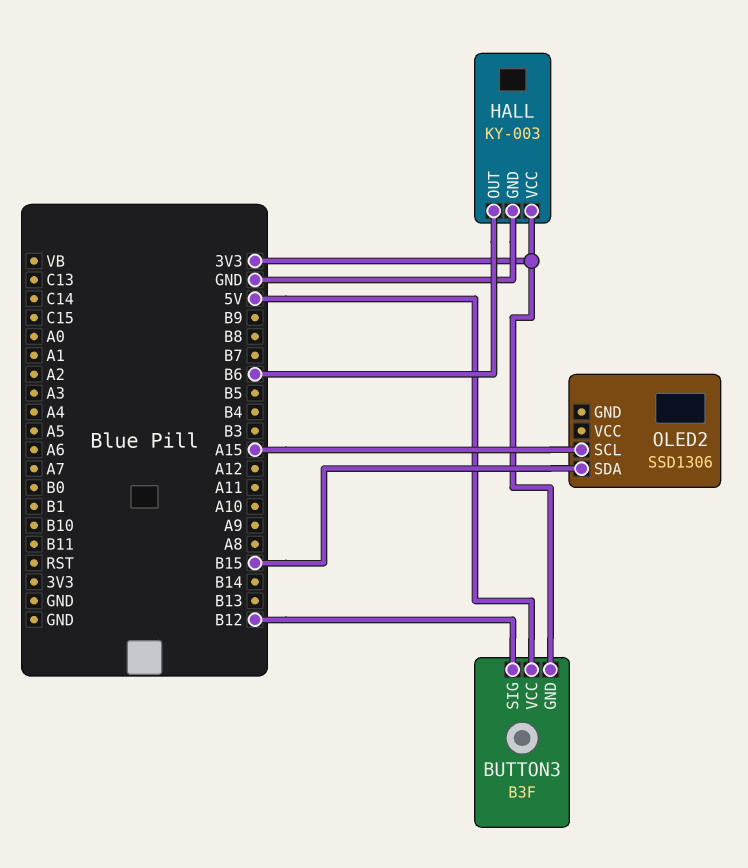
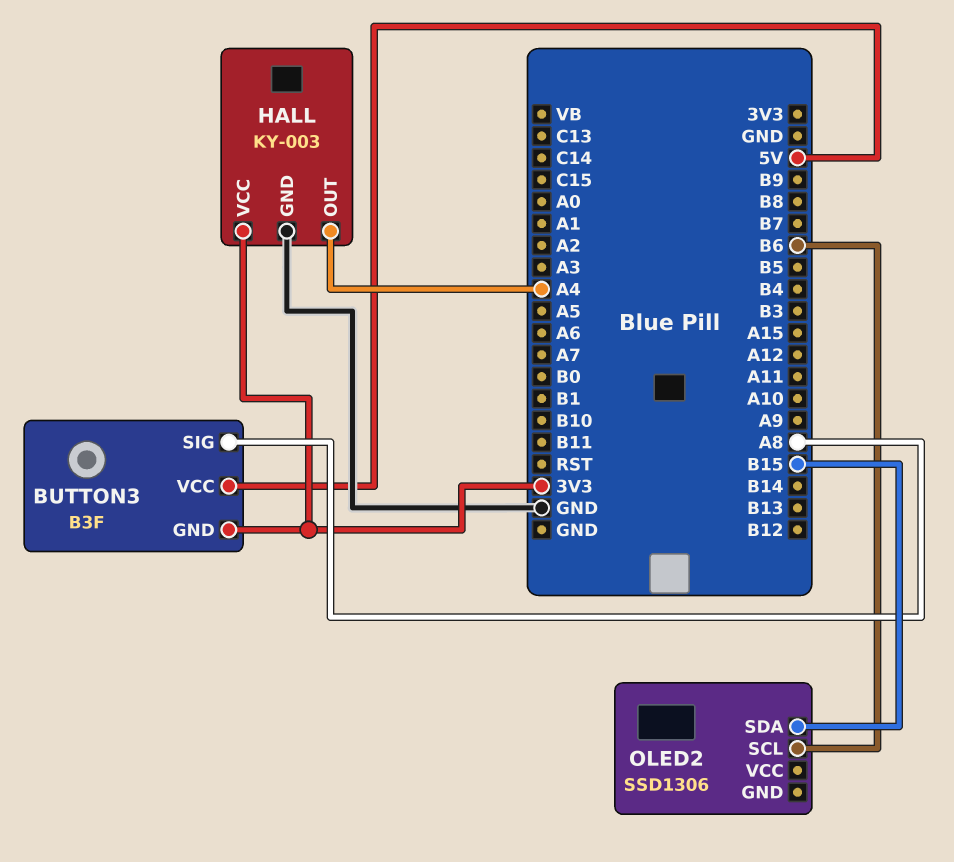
BUTTON3 pin SIG: B12 -> A8
HALL pin OUT: B6 -> A4
OLED2 pin SCL: A15 -> B6

